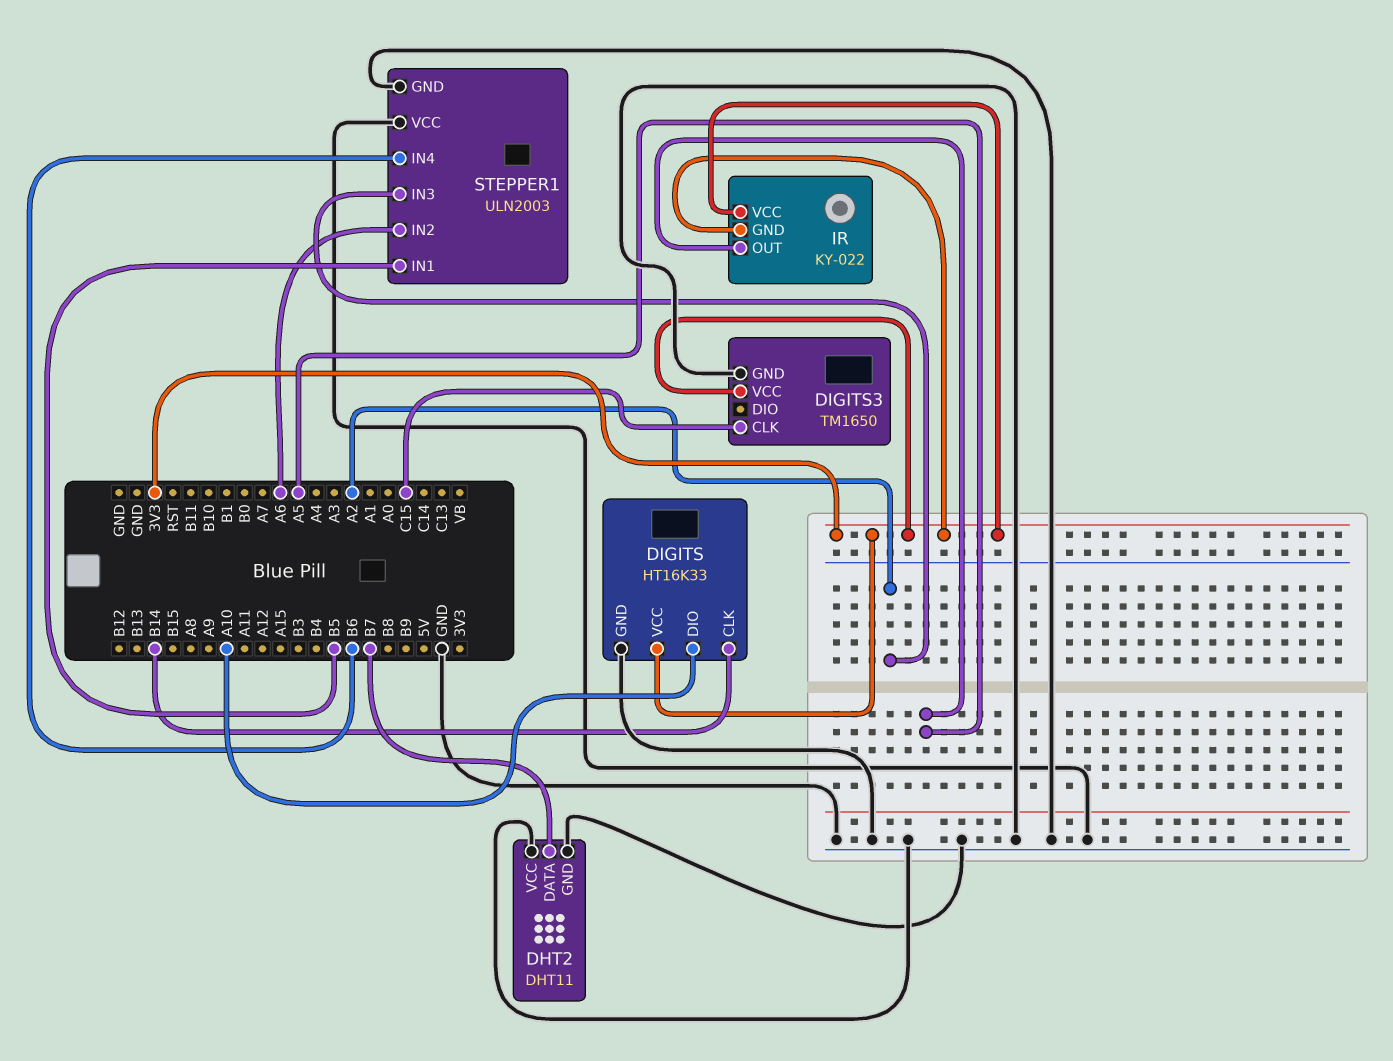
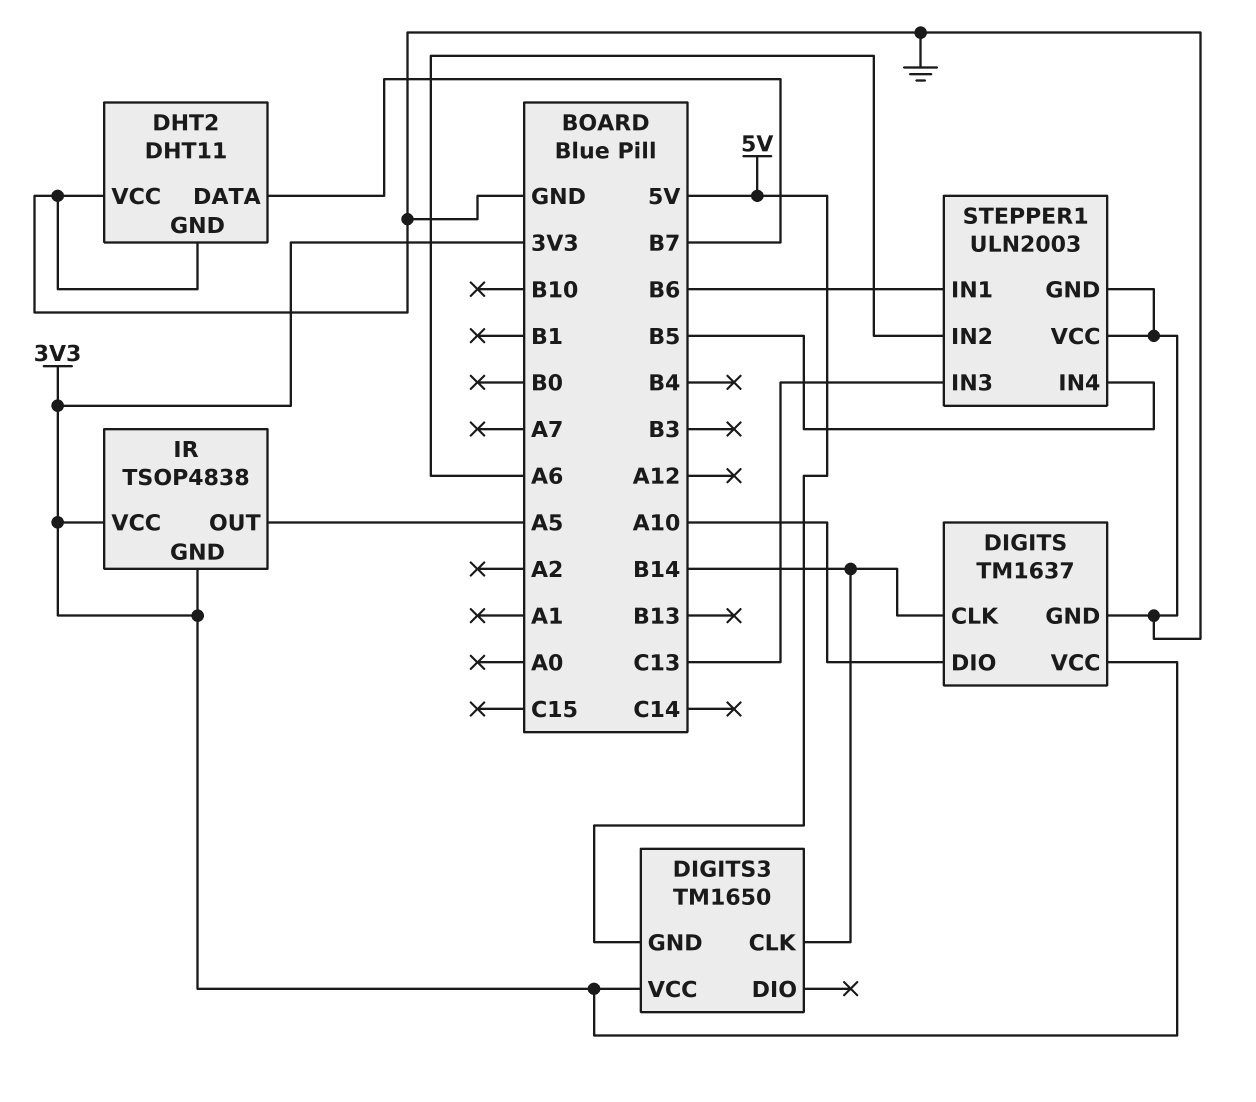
DIGITS: HT16K33 -> TM1637
DIGITS3 pin CLK: C15 -> B14
DIGITS3 pin GND: GND -> 5V
IR: KY-022 -> TSOP4838
STEPPER1 pin IN1: B5 -> B6
STEPPER1 pin IN3: A2 -> C13
STEPPER1 pin IN4: B6 -> B5

